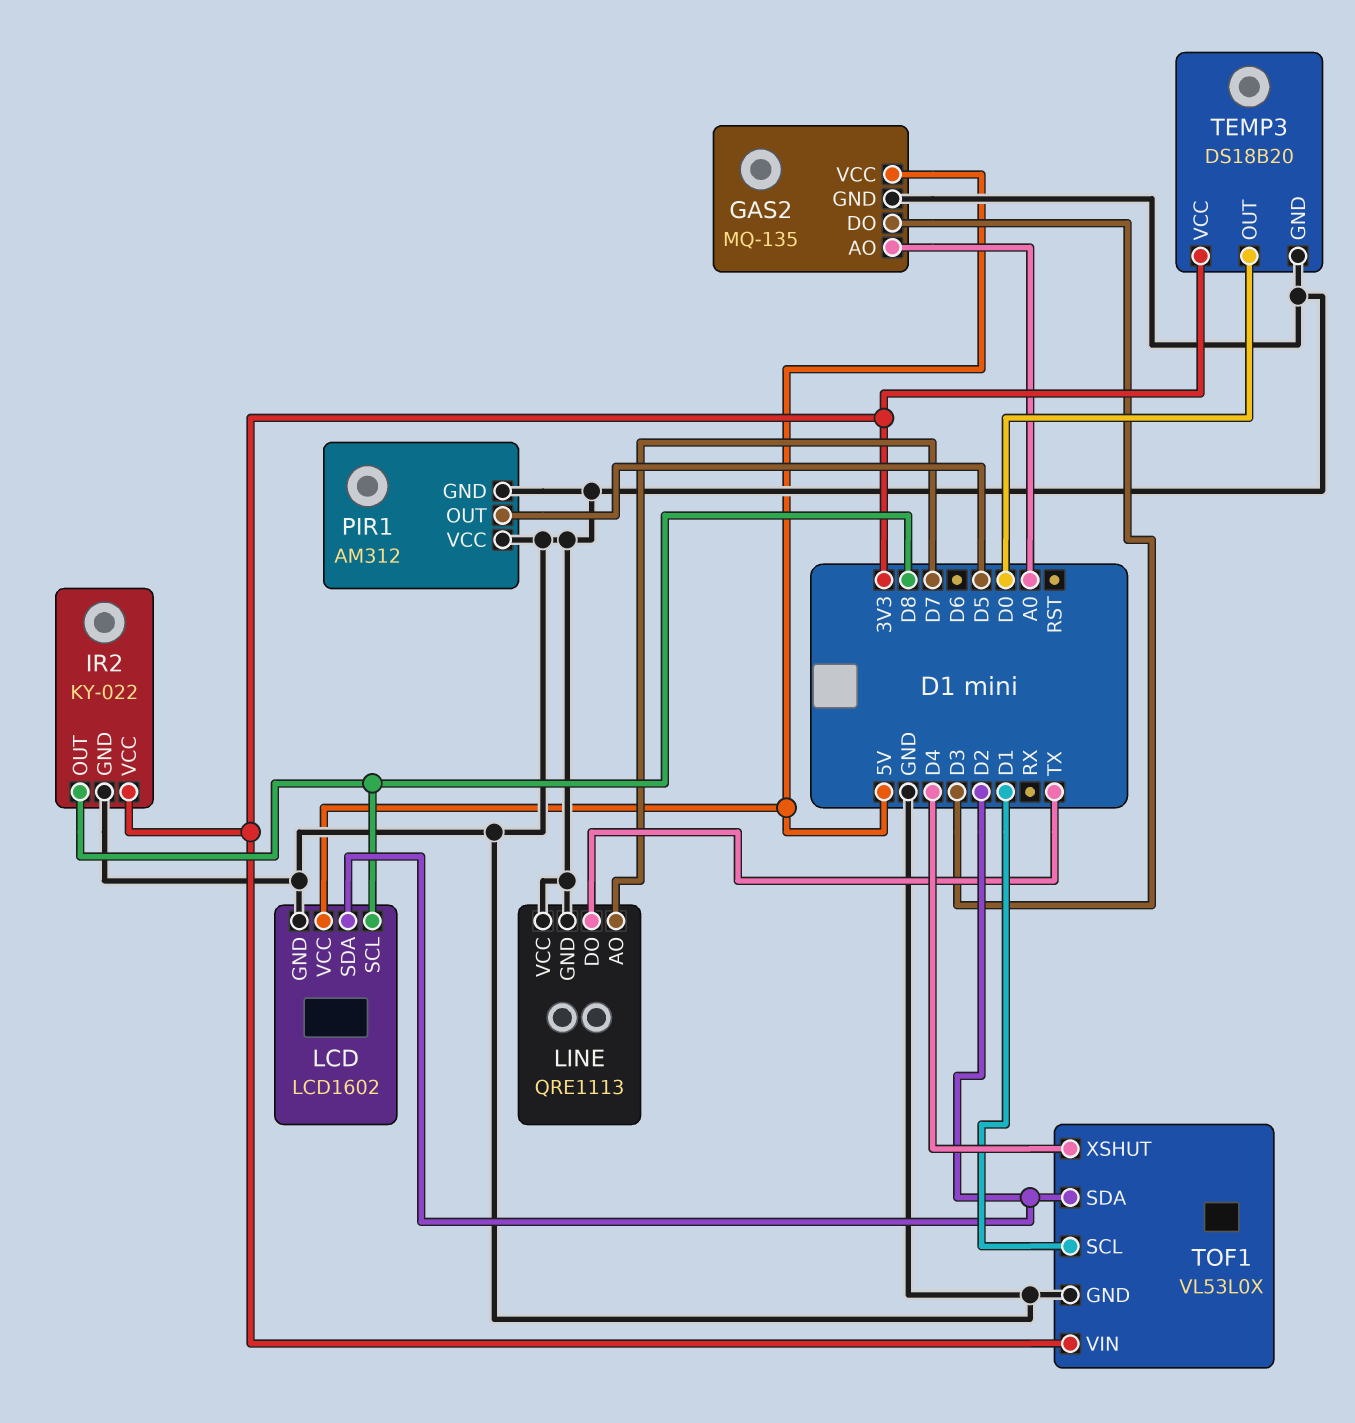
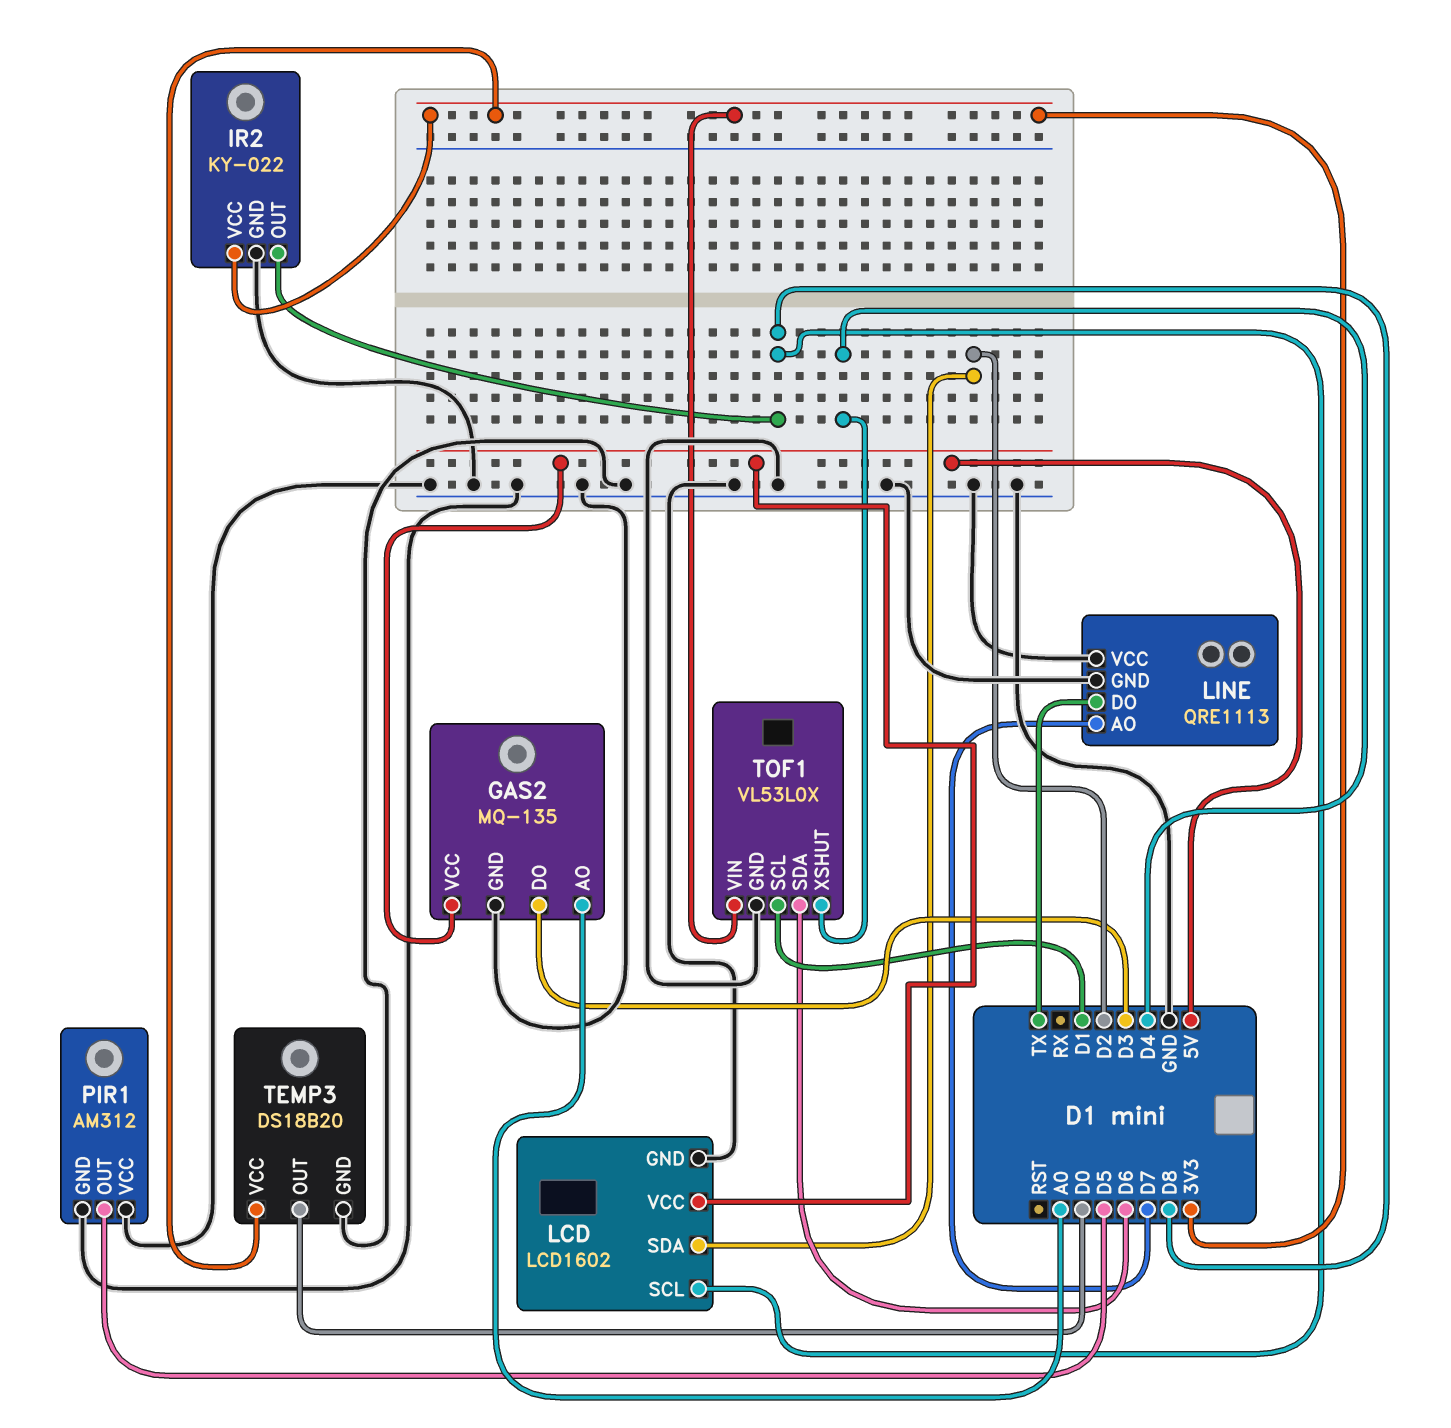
TOF1 pin SDA: D2 -> D6

